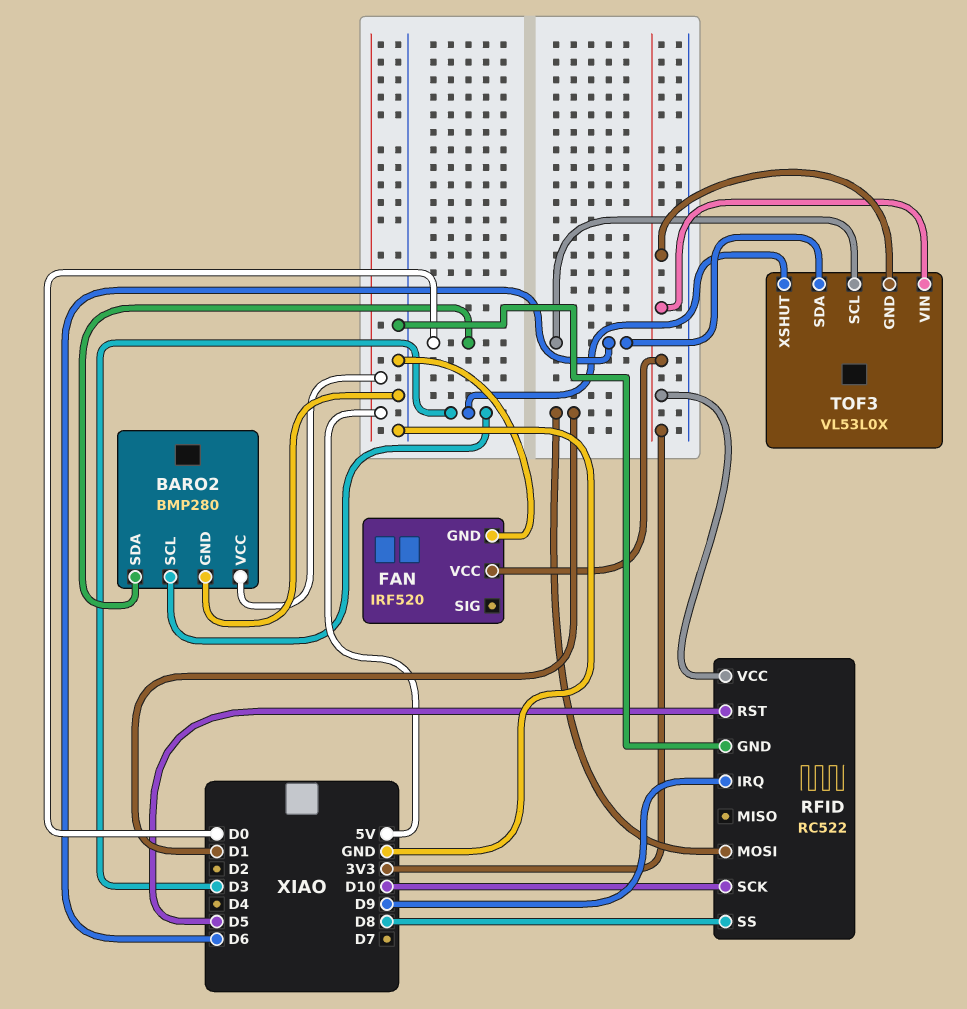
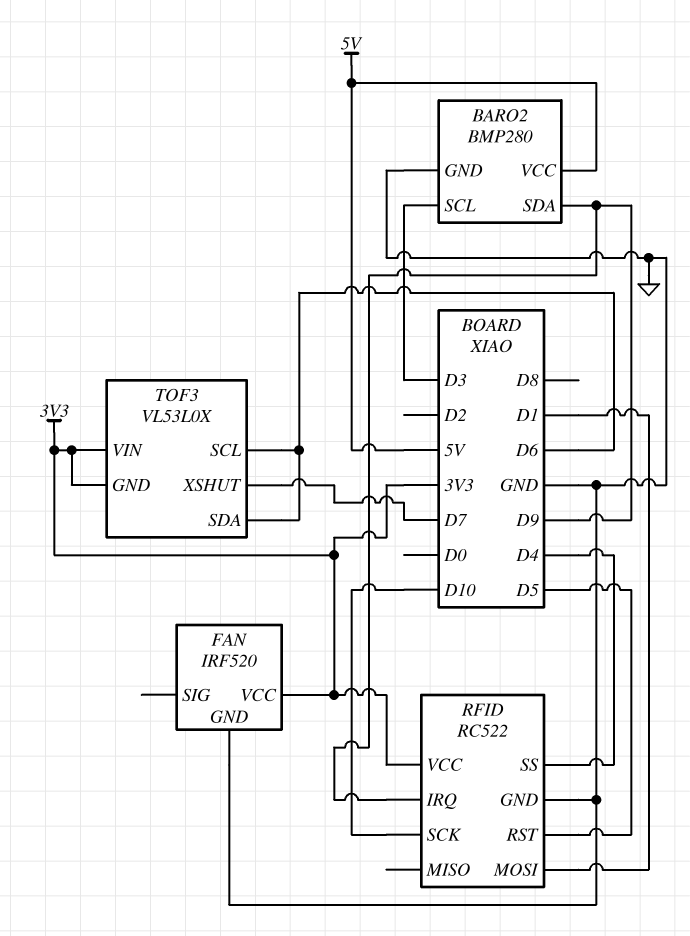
BARO2 pin SDA: D0 -> D9
RFID pin SS: D8 -> D4
TOF3 pin XSHUT: D3 -> D7

